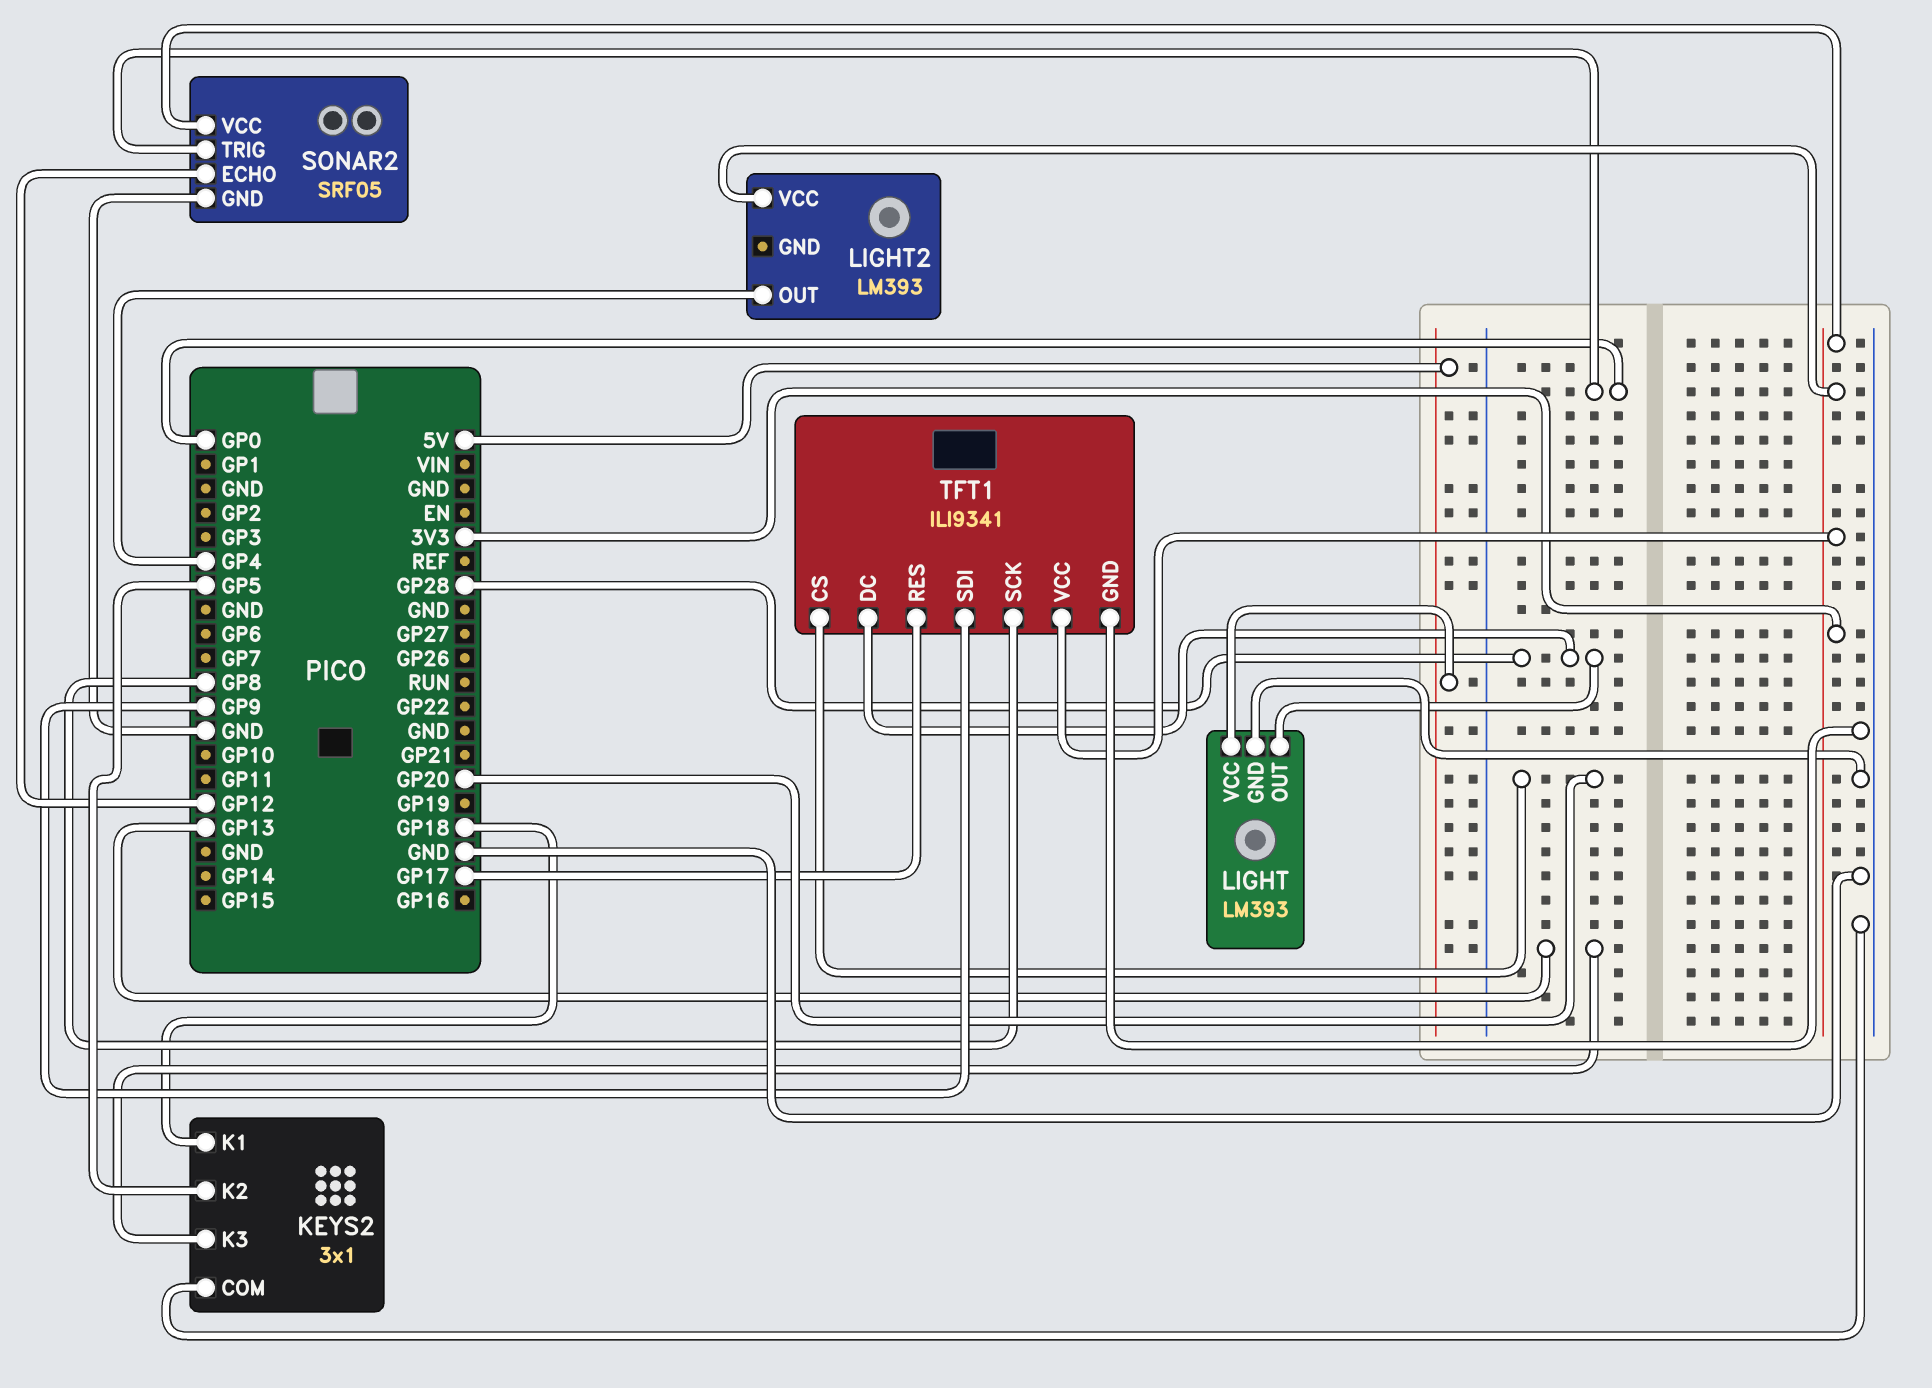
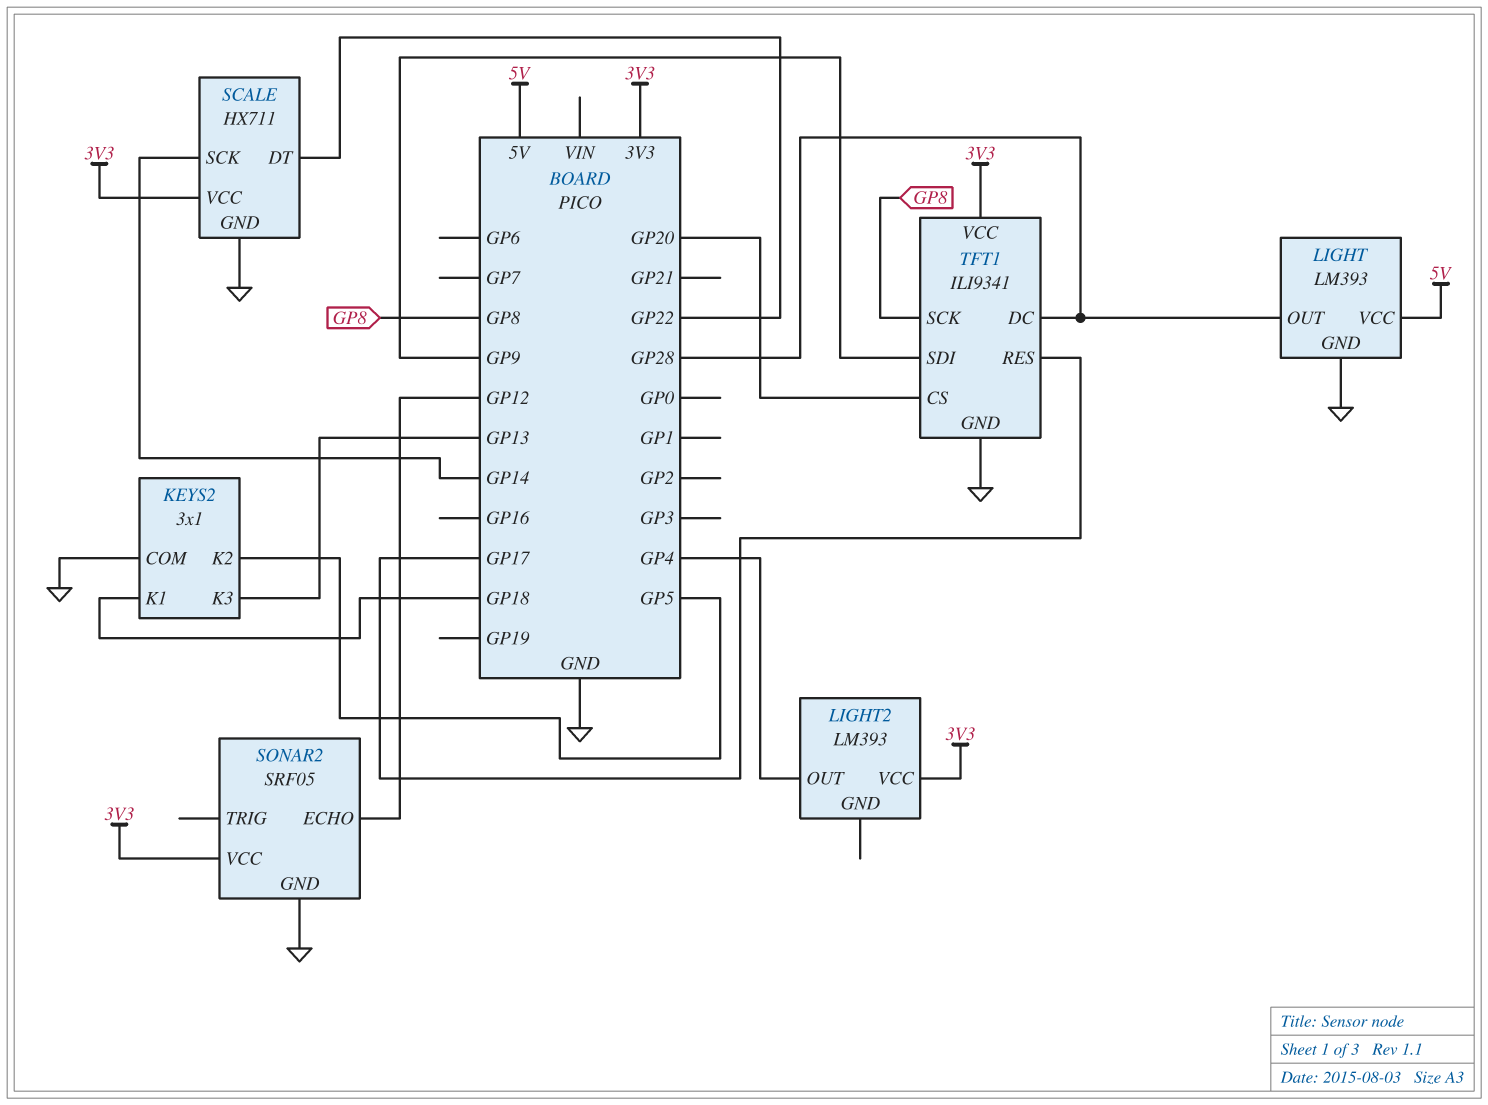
SCALE: none -> HX711
SCALE pin DT: none -> GP22
SCALE pin GND: none -> GND
SCALE pin SCK: none -> GP14
SCALE pin VCC: none -> 3V3
SONAR2 pin TRIG: GP0 -> none

